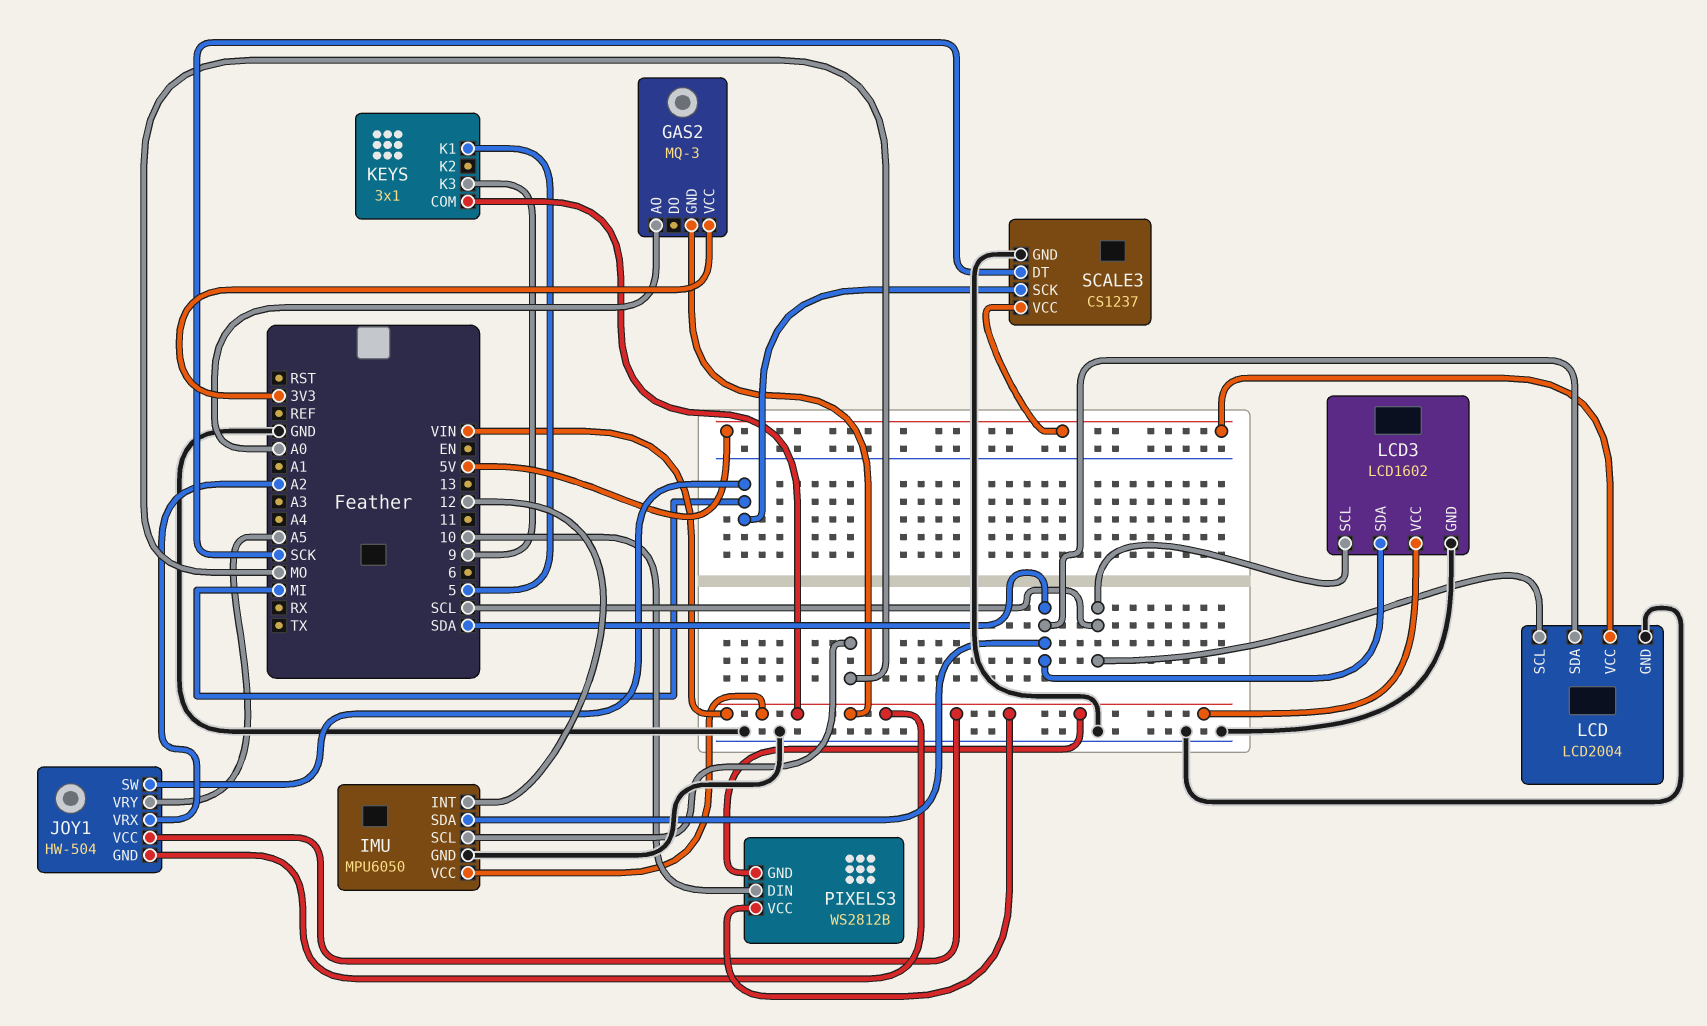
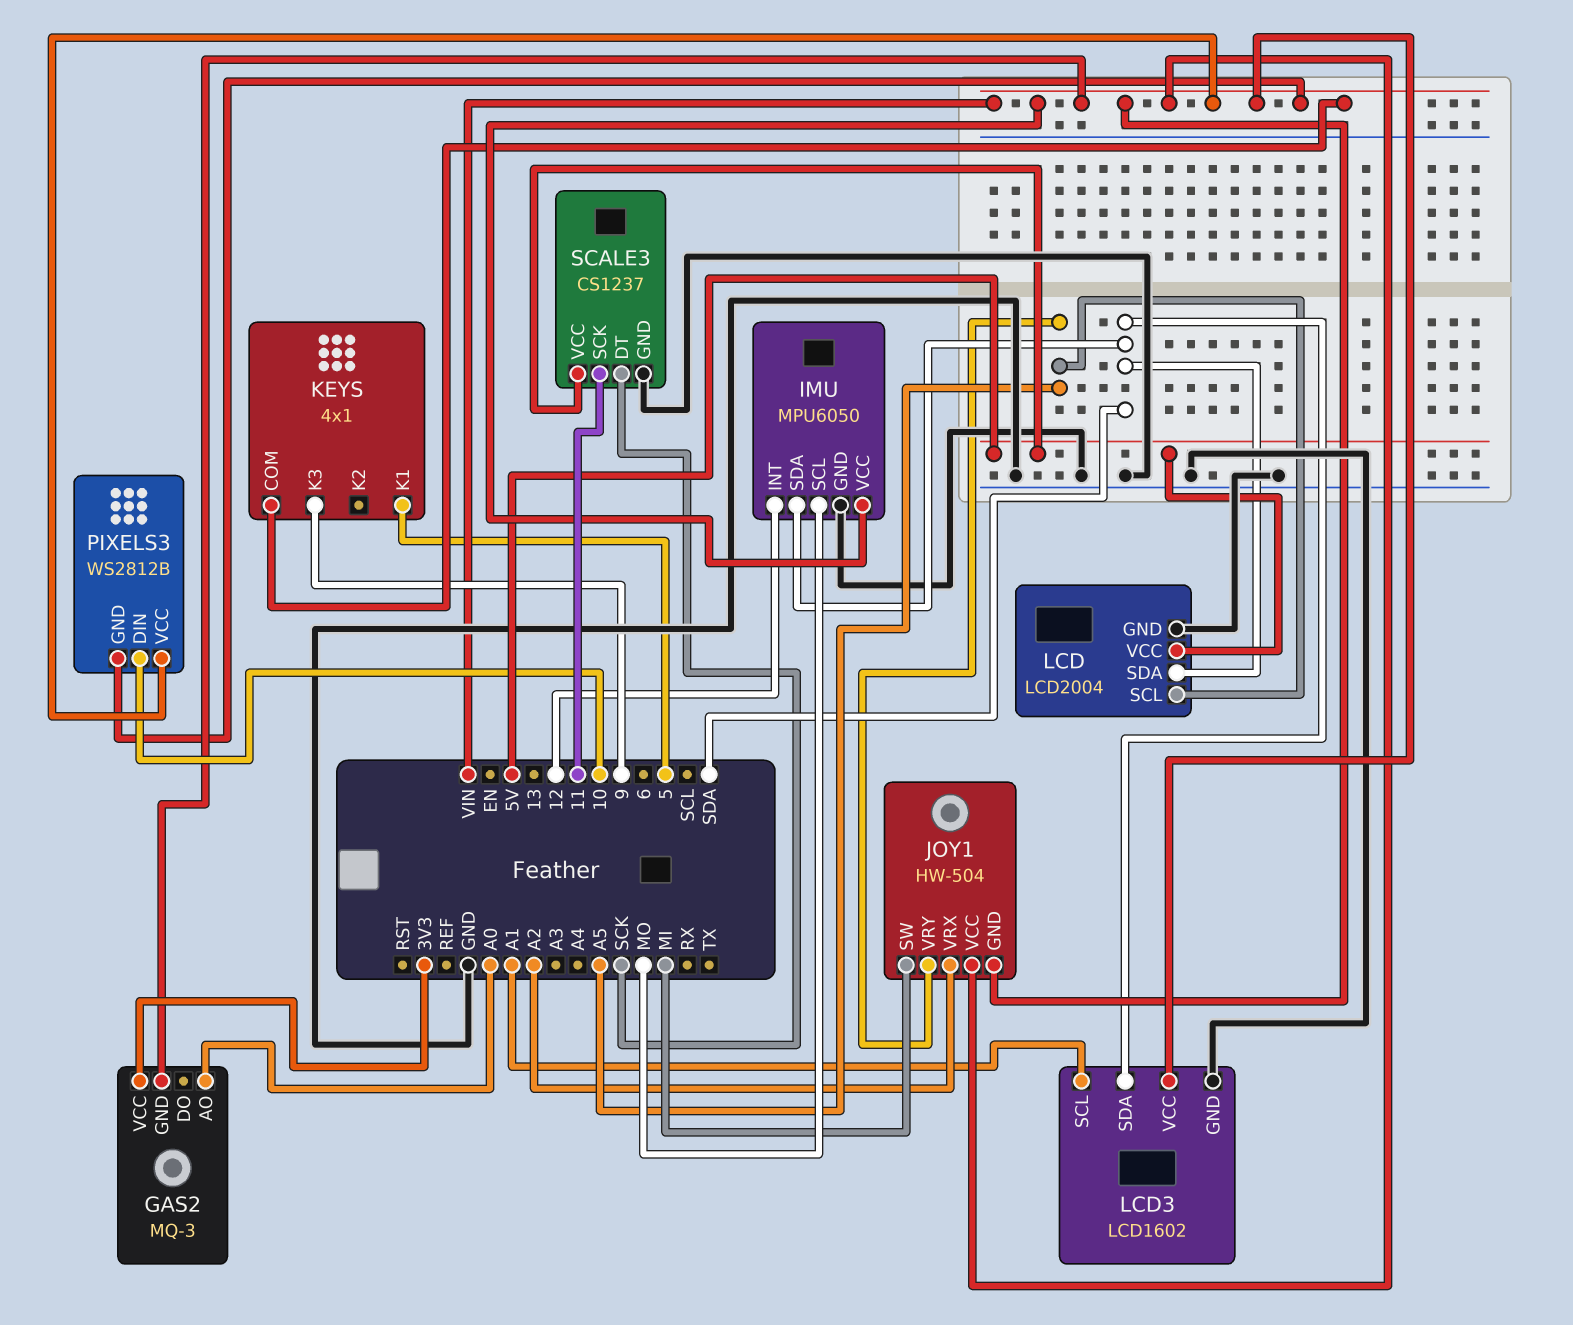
KEYS: 3x1 -> 4x1
LCD pin SCL: SCL -> A5
LCD3 pin SCL: SCL -> A1
SCALE3 pin SCK: MI -> 11

